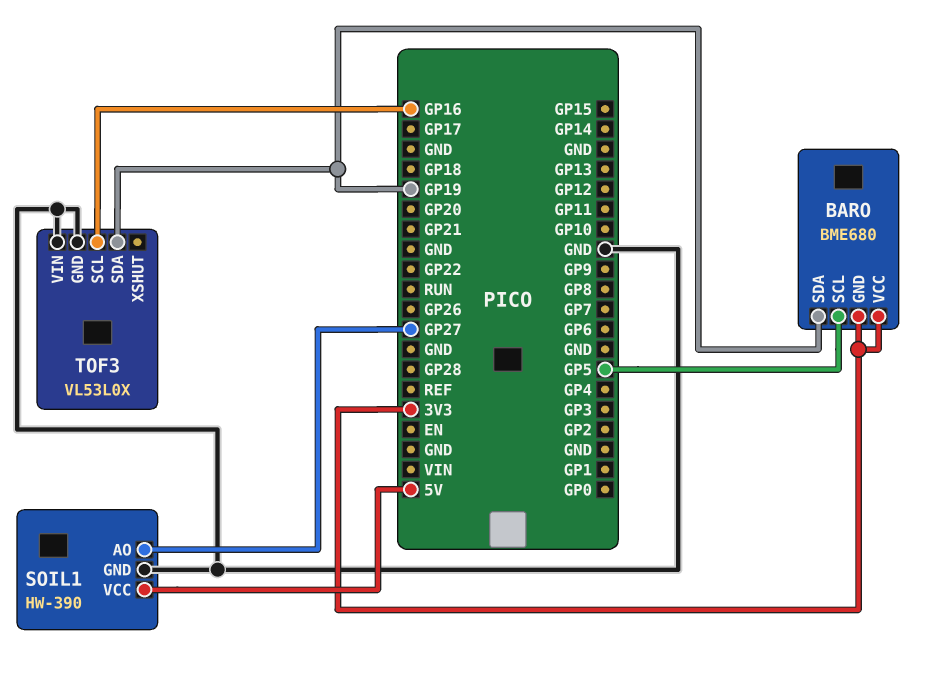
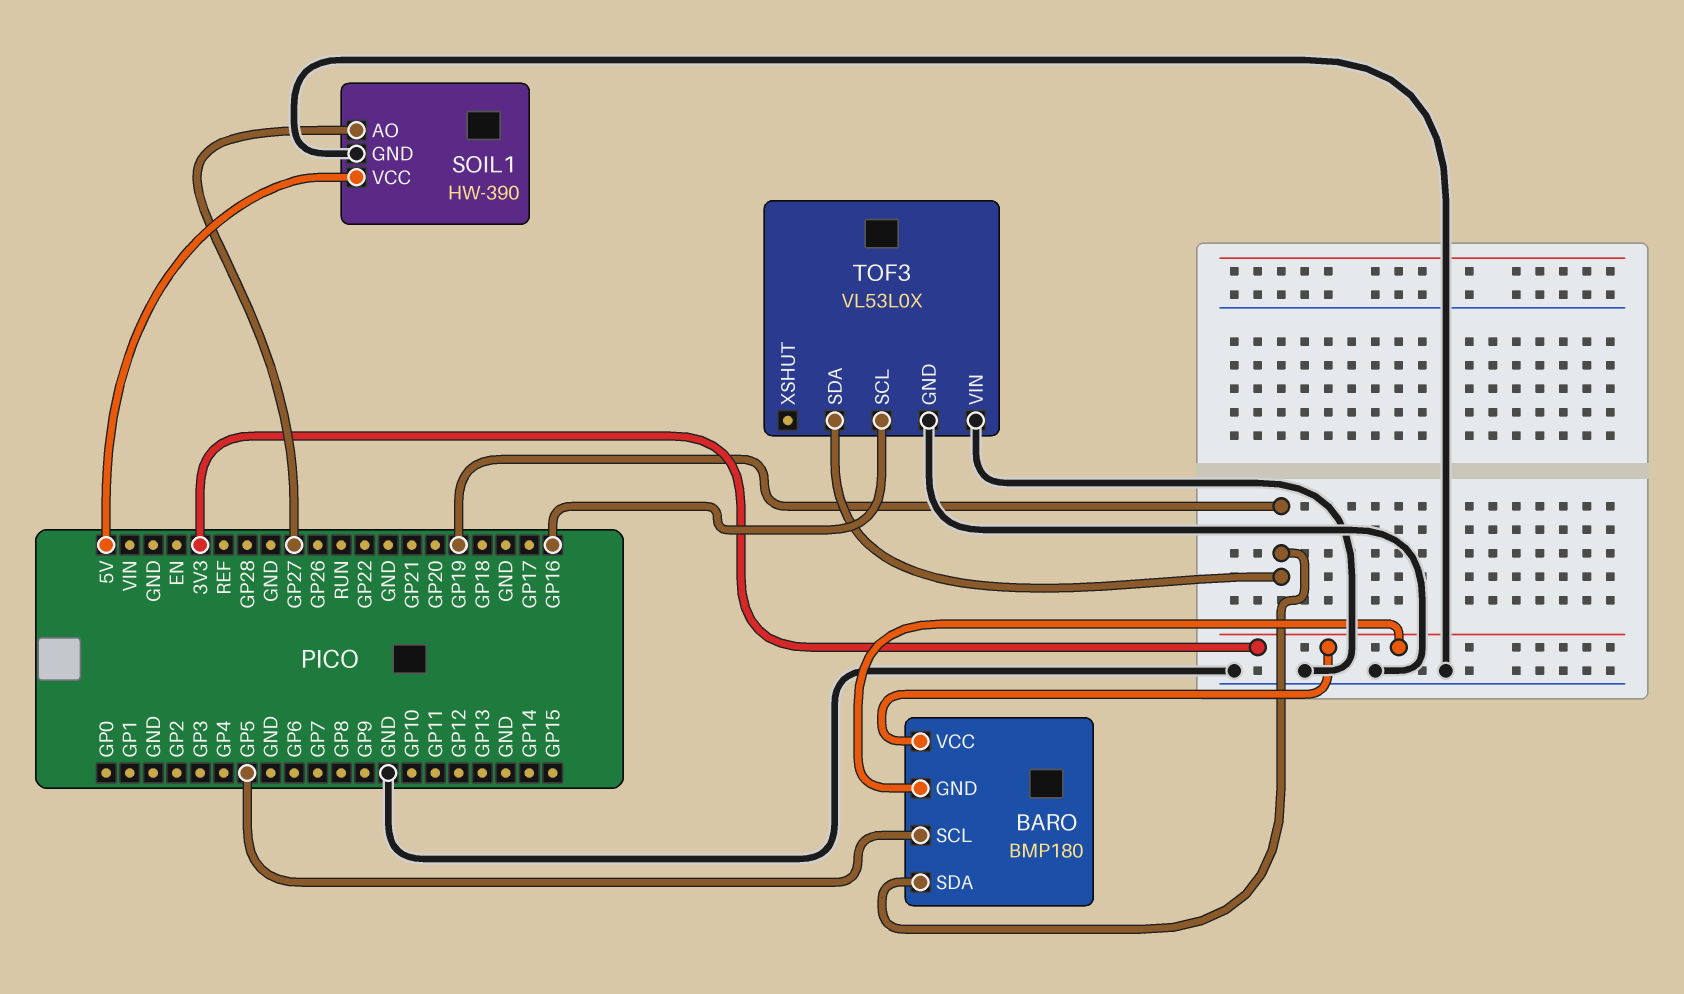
BARO: BME680 -> BMP180

